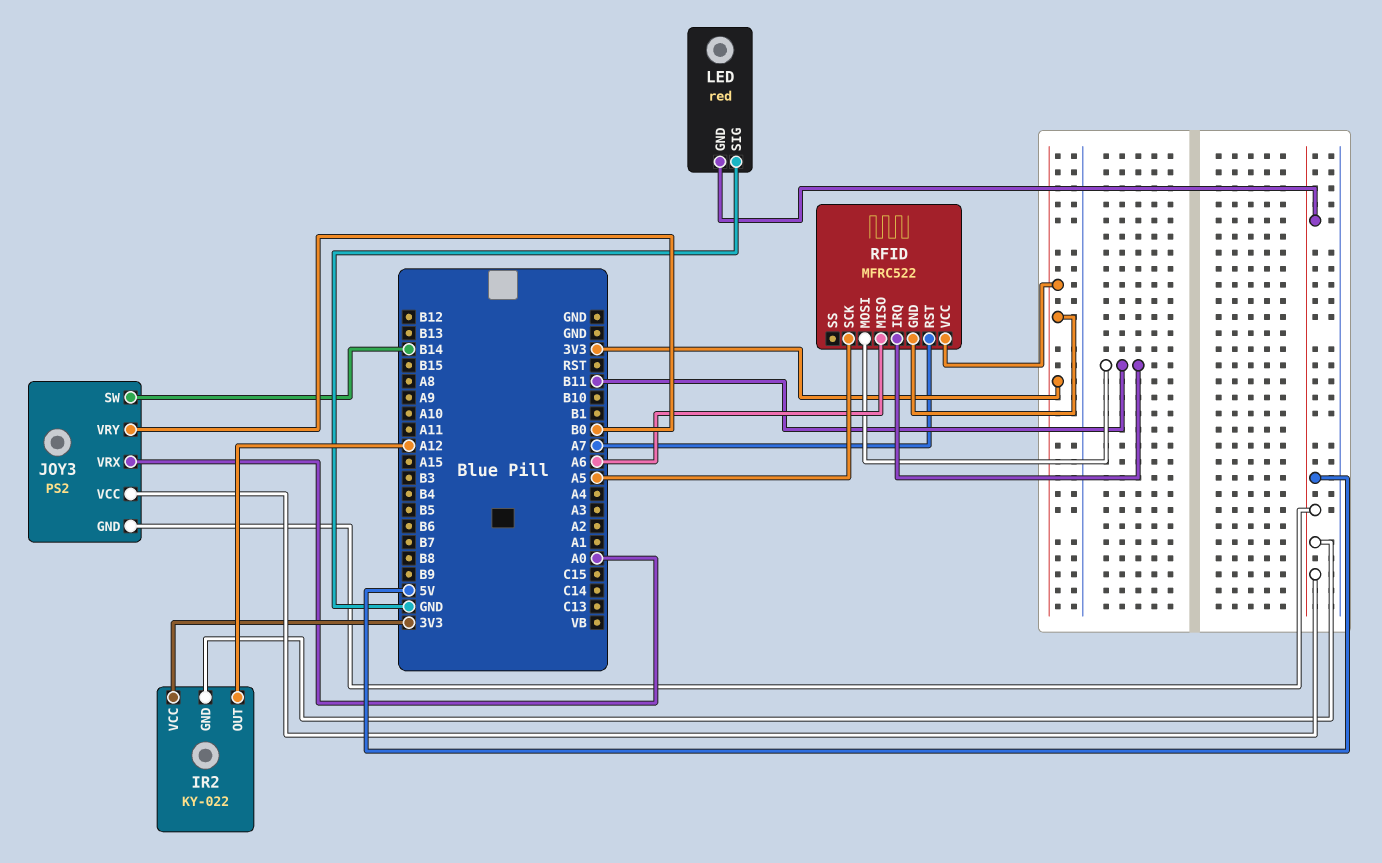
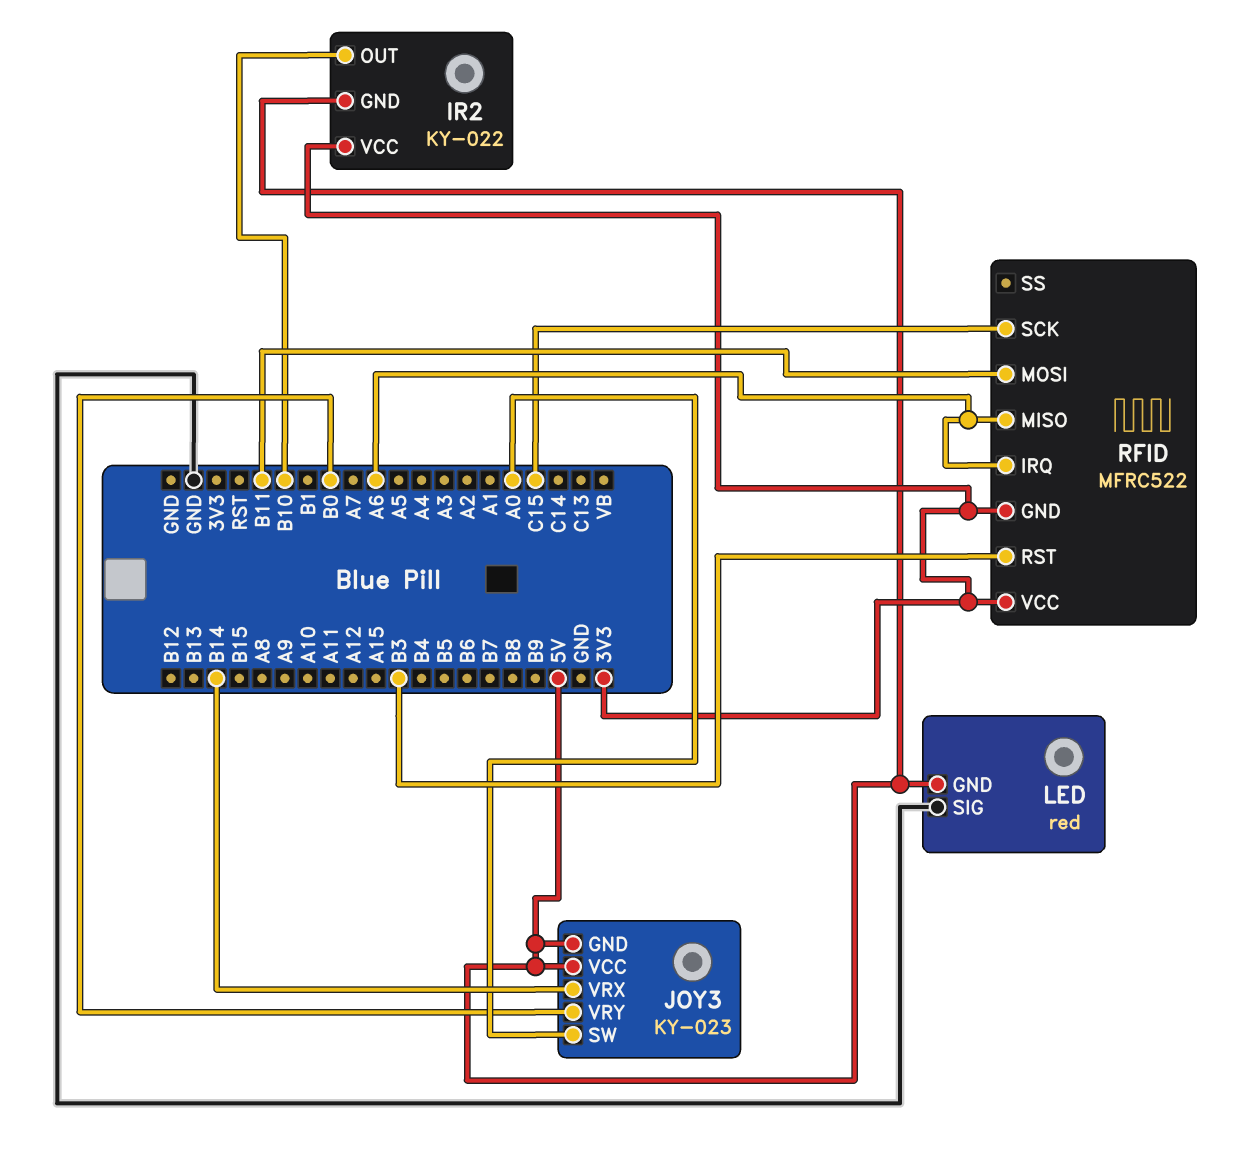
IR2 pin OUT: A12 -> B10
JOY3: PS2 -> KY-023
JOY3 pin SW: B14 -> A0
JOY3 pin VRX: A0 -> B14
RFID pin IRQ: B11 -> A6
RFID pin RST: A7 -> B3
RFID pin SCK: A5 -> C15

